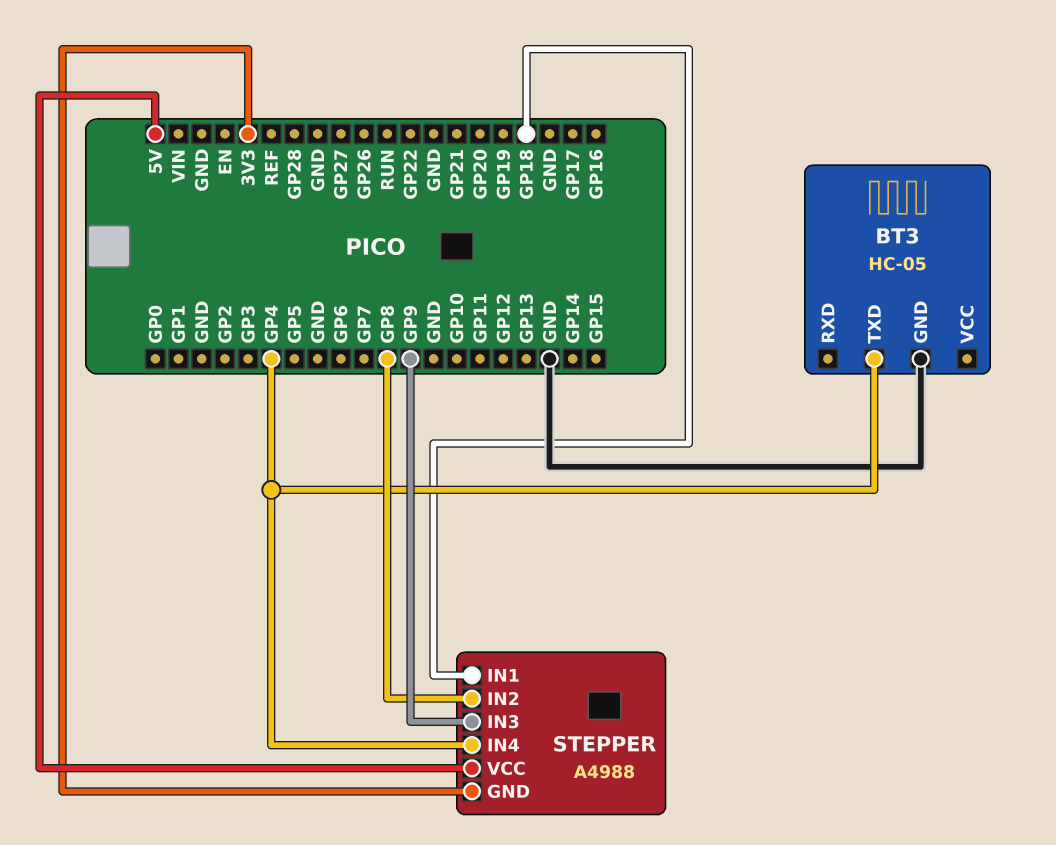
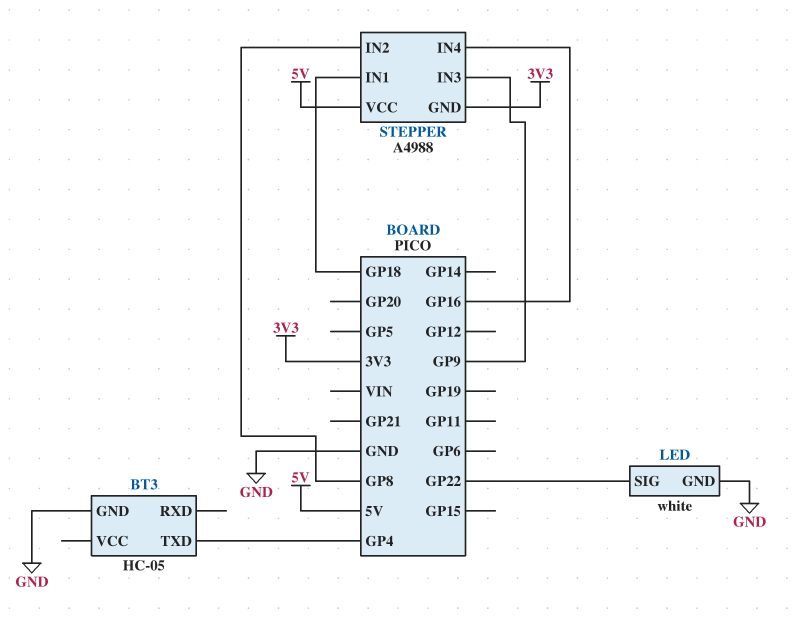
LED: none -> white
LED pin GND: none -> GND
LED pin SIG: none -> GP22
STEPPER pin IN4: GP4 -> GP16

